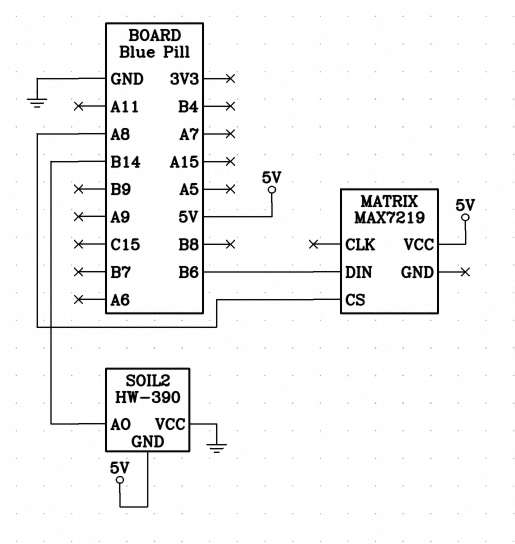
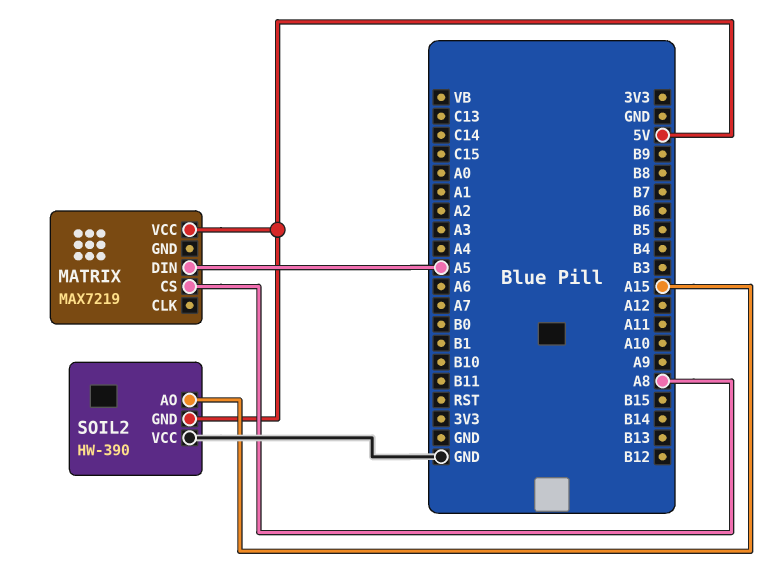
MATRIX pin DIN: B6 -> A5
SOIL2 pin AO: B14 -> A15

